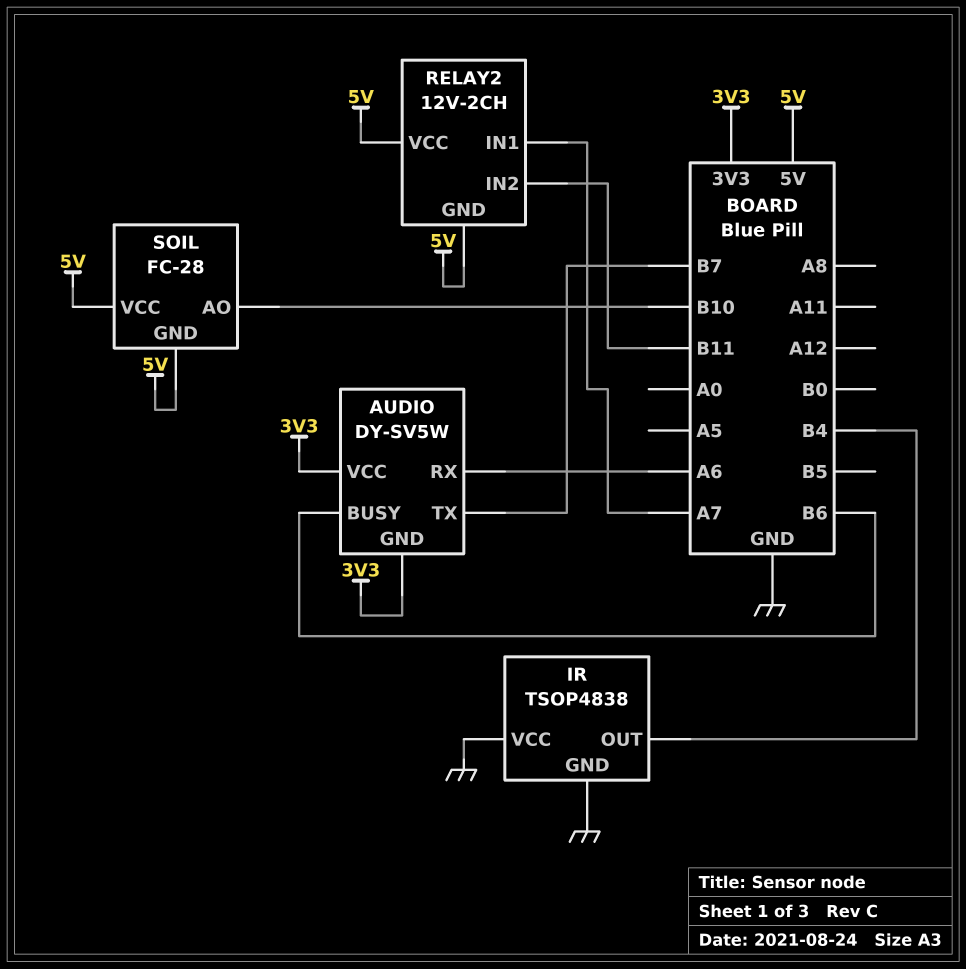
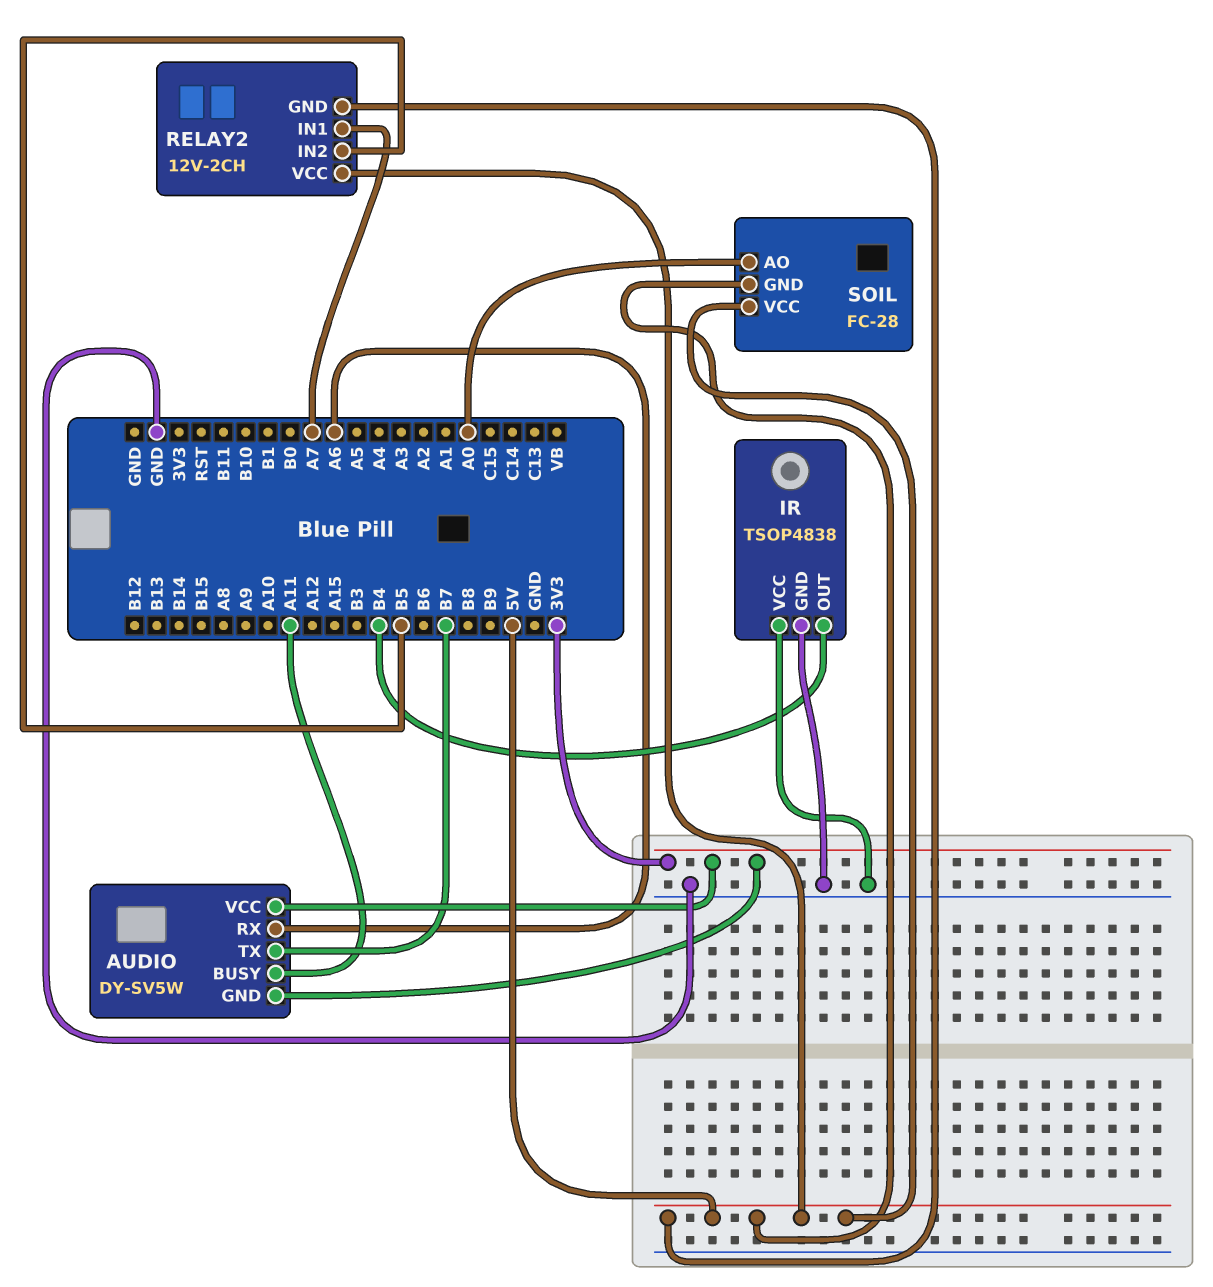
AUDIO pin BUSY: B6 -> A11
RELAY2 pin IN2: B11 -> B5
SOIL pin AO: B10 -> A0

